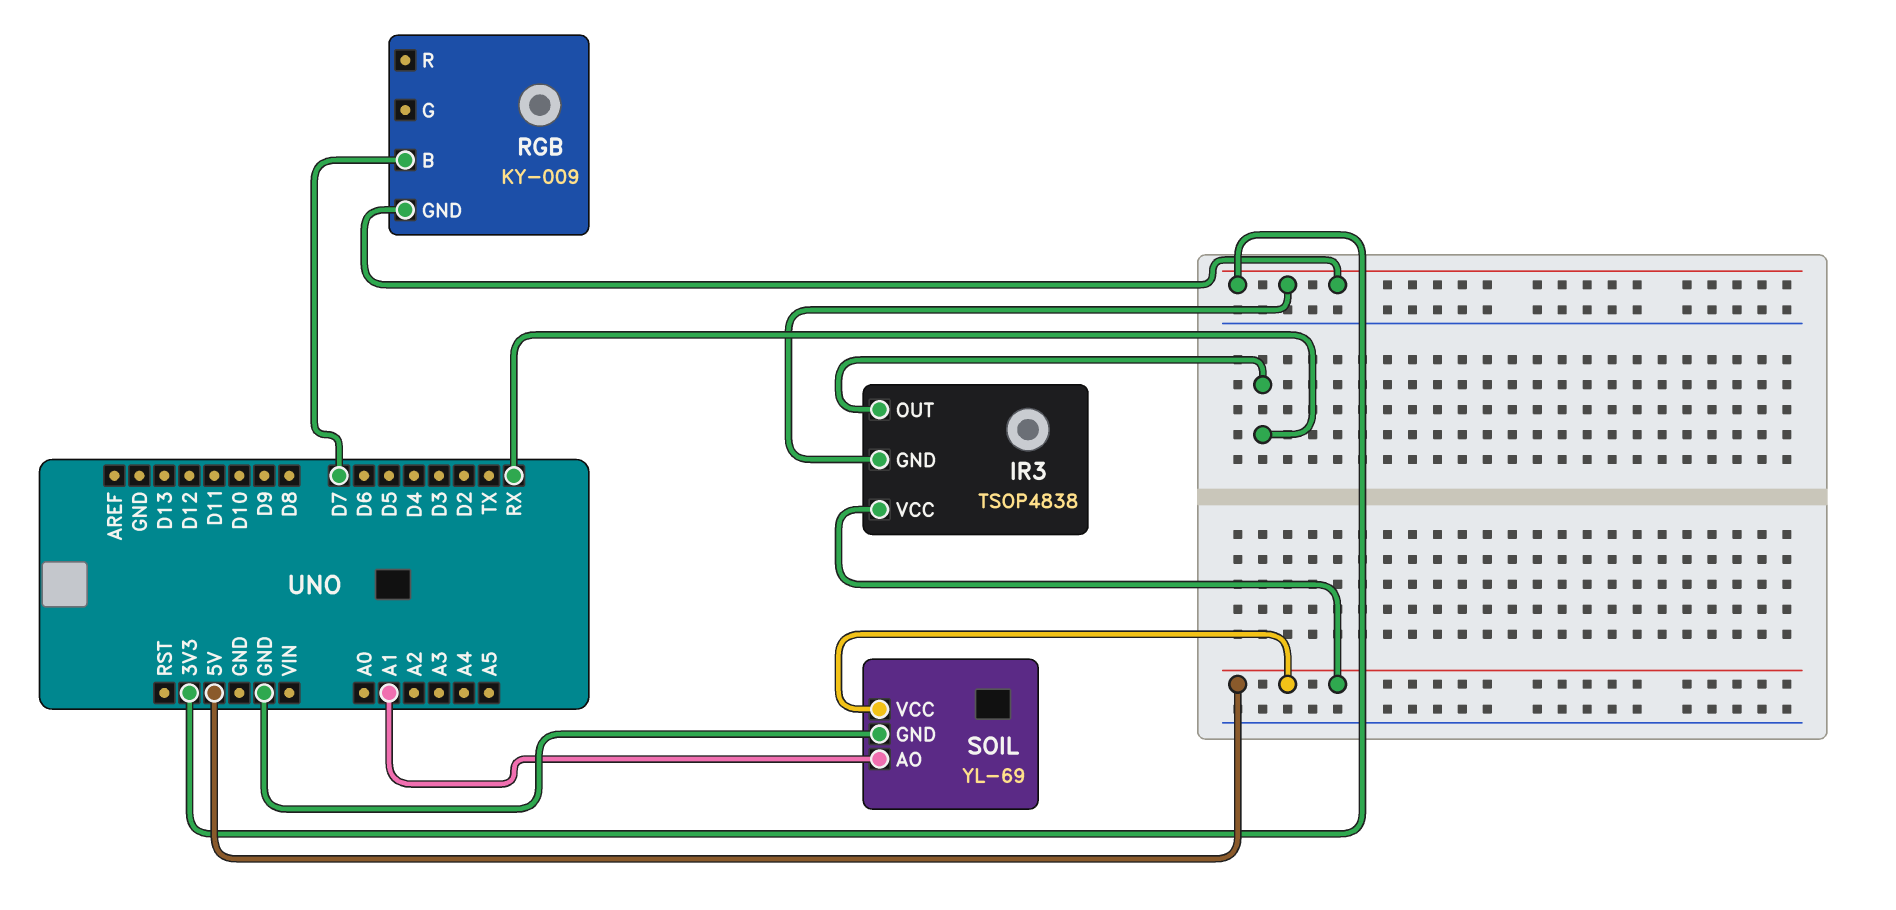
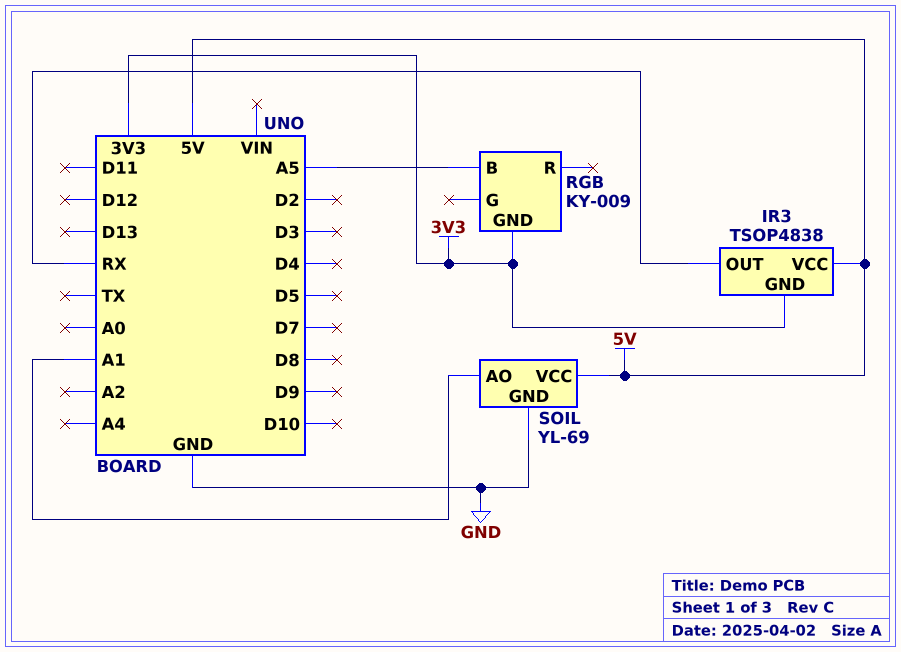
RGB pin B: D7 -> A5

